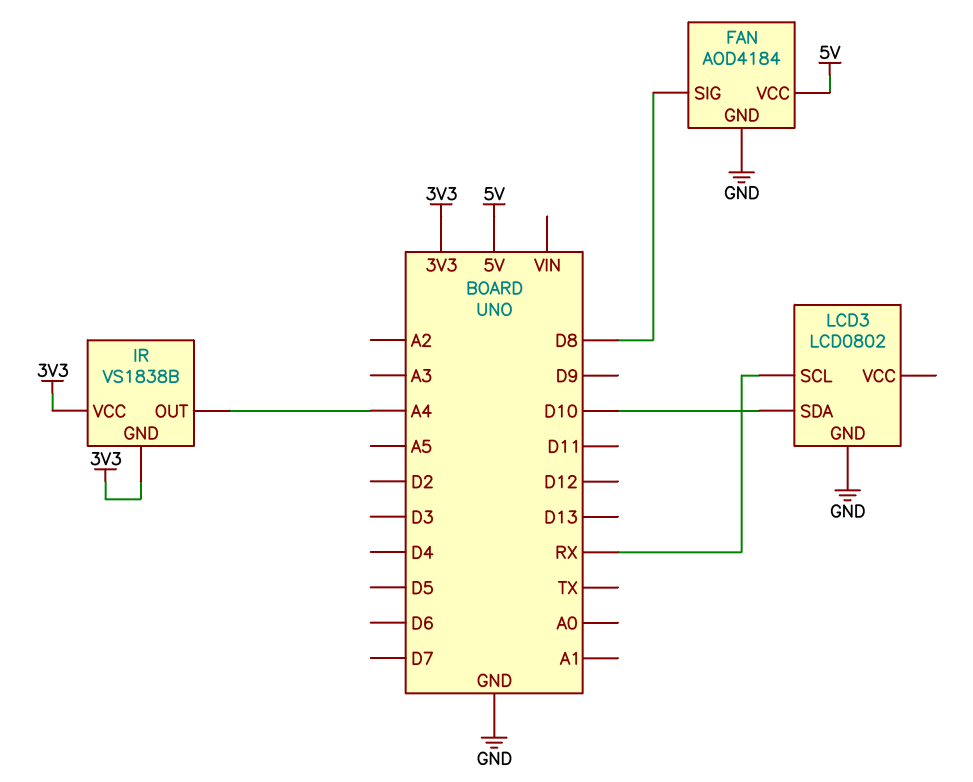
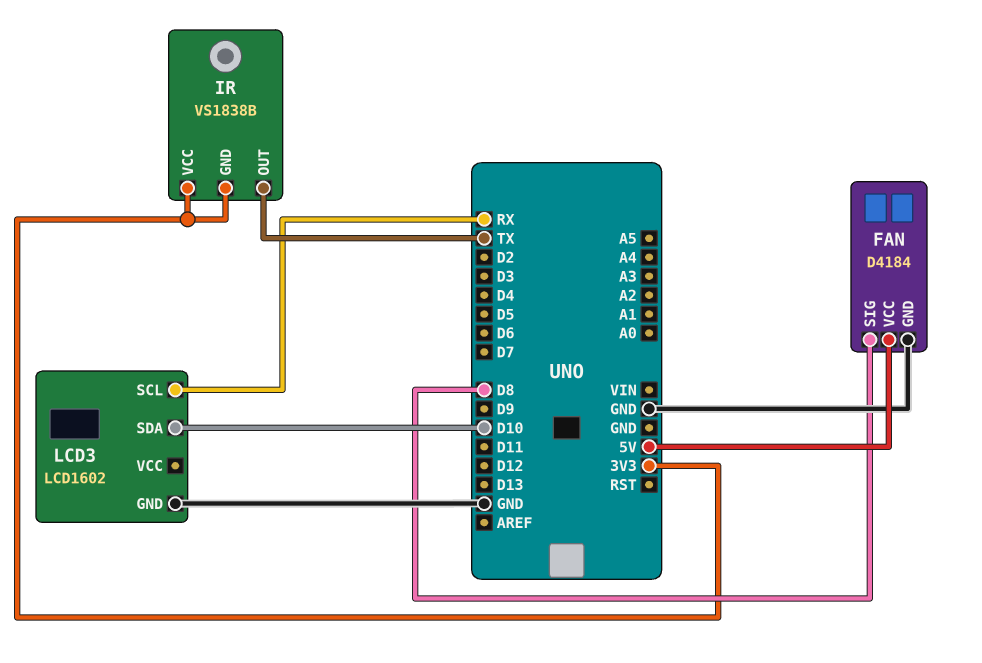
FAN: AOD4184 -> D4184
IR pin OUT: A4 -> TX
LCD3: LCD0802 -> LCD1602

